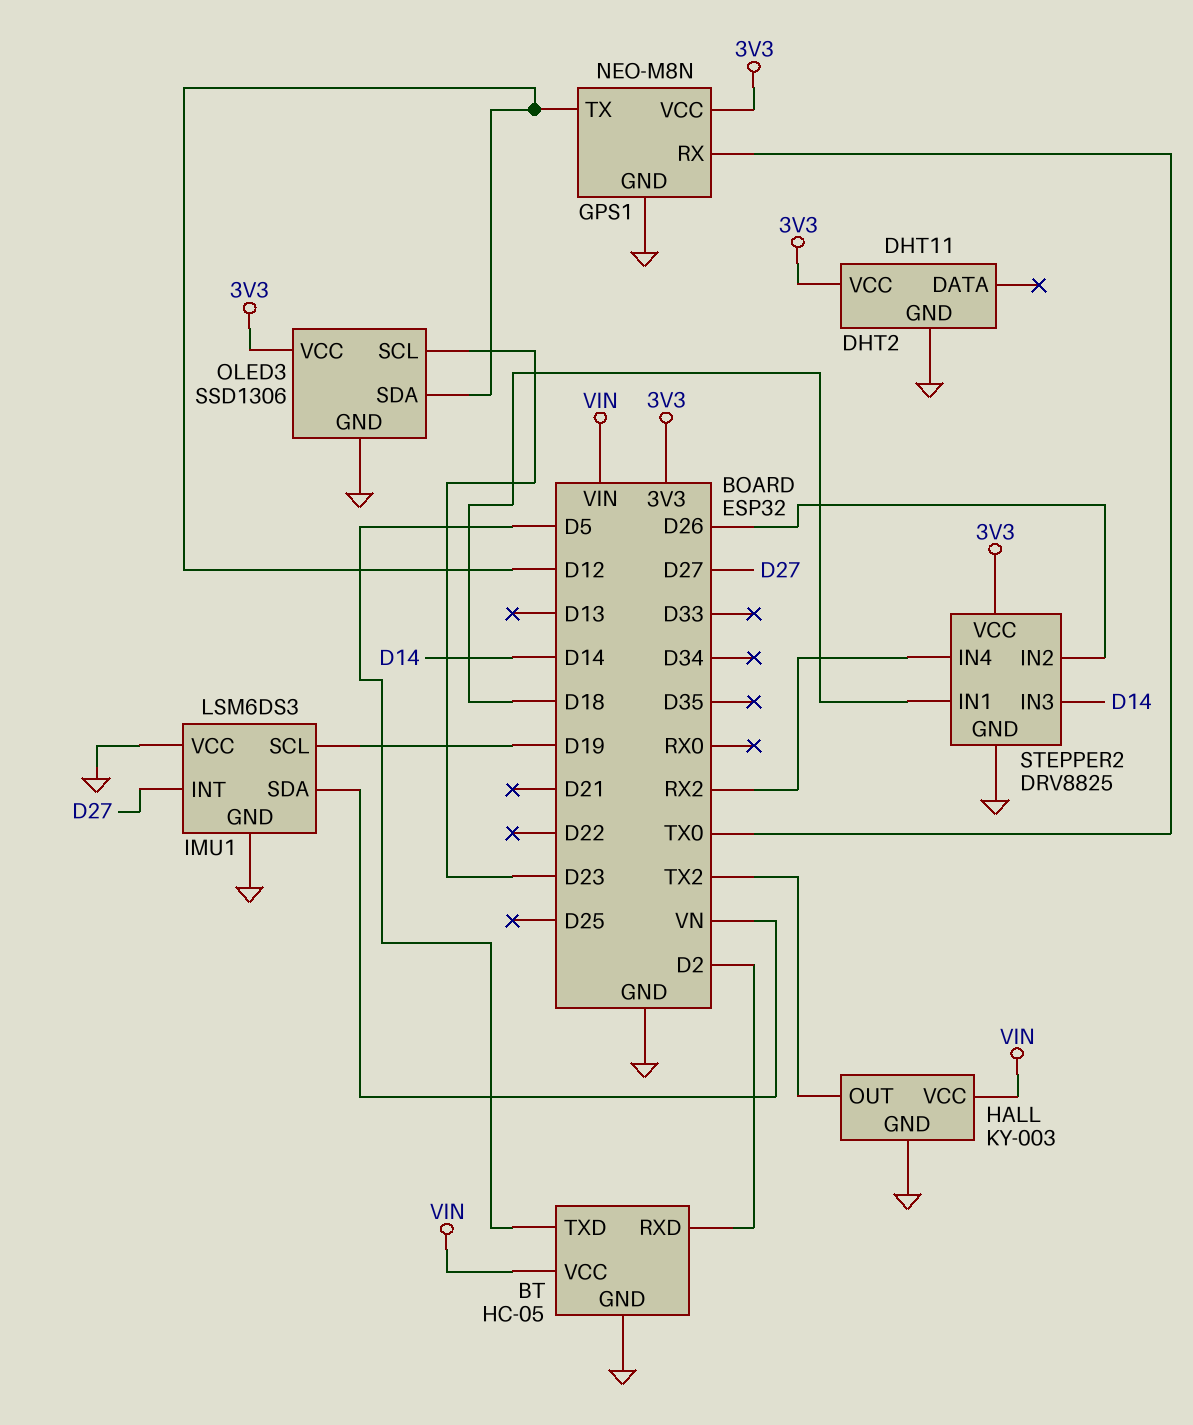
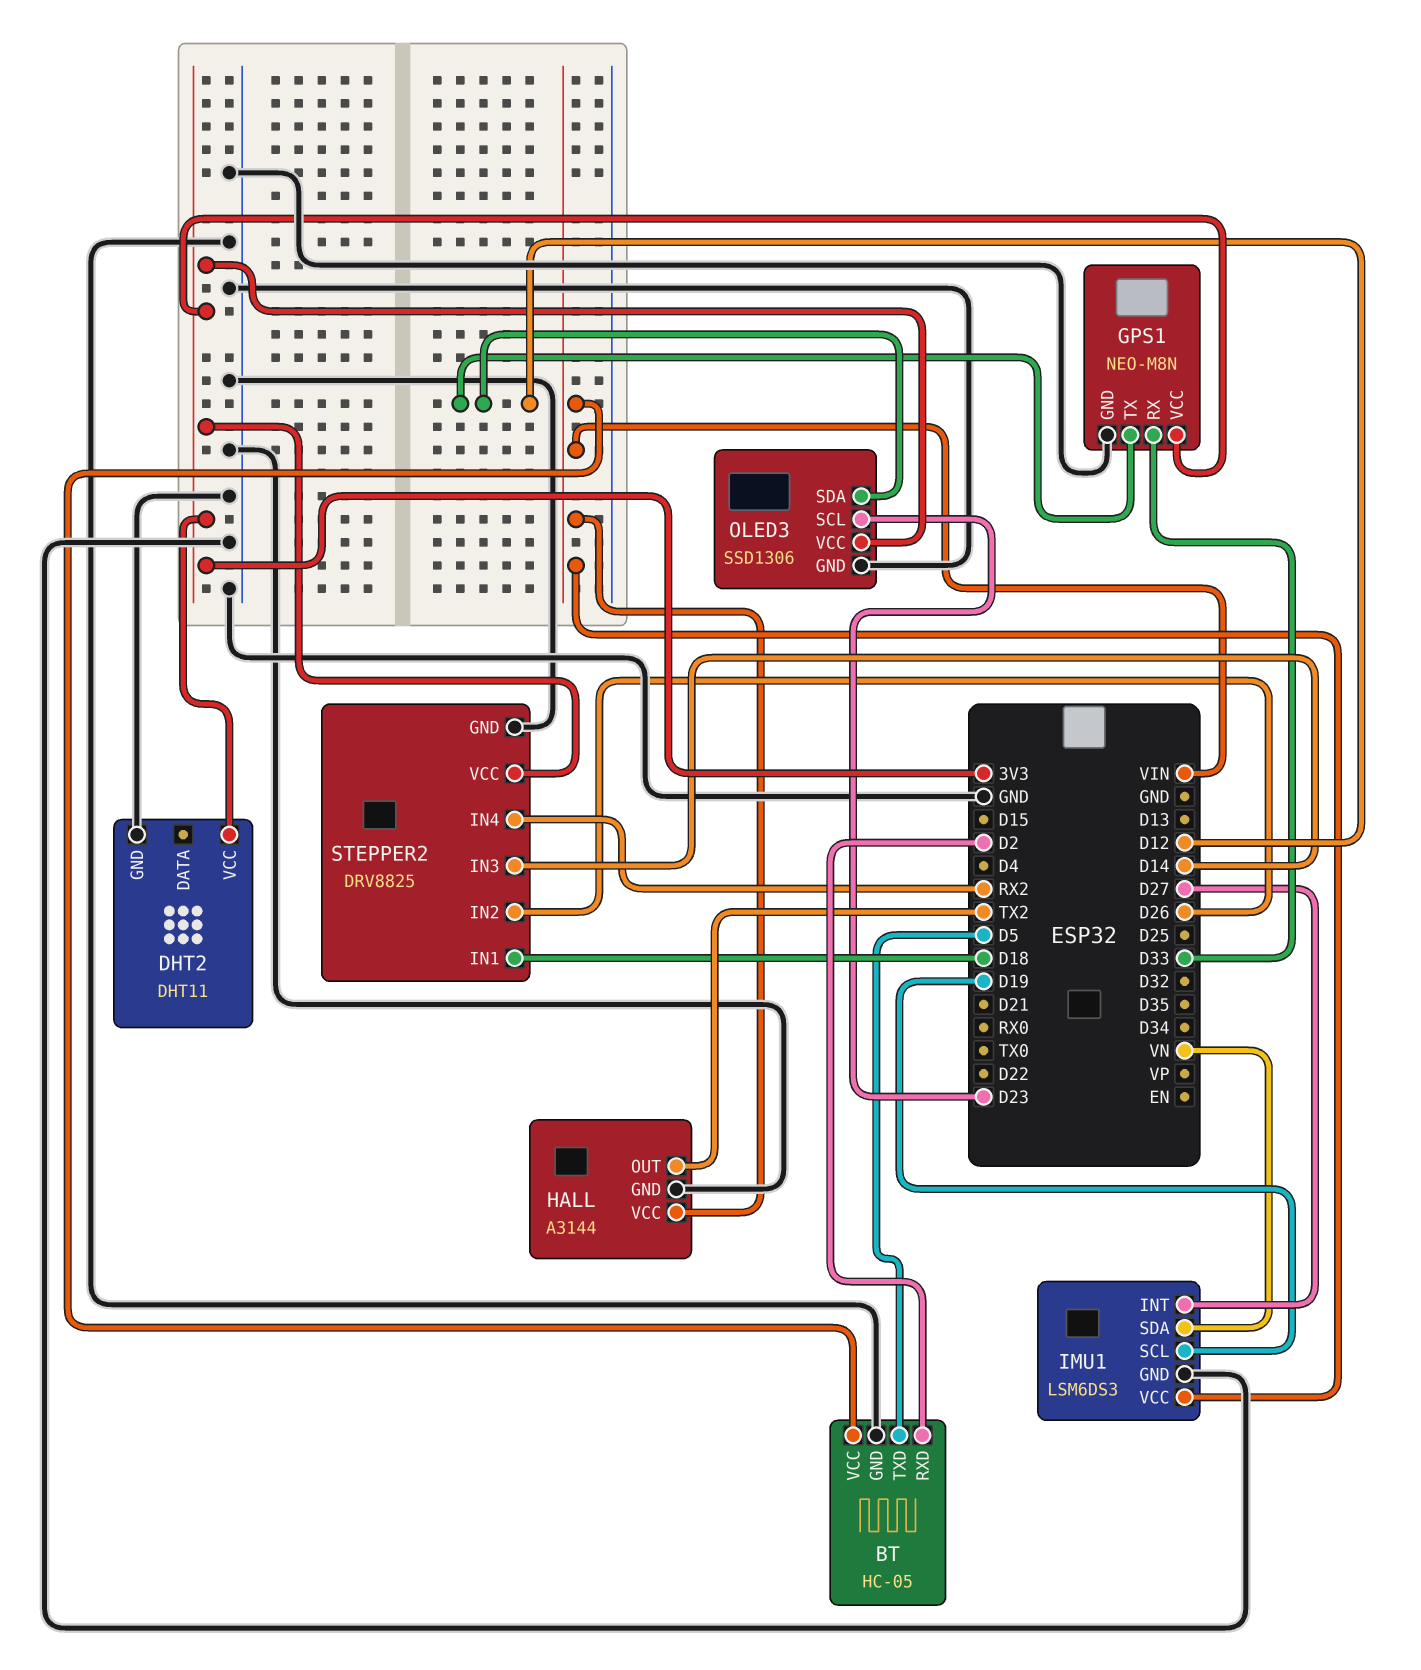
GPS1 pin RX: TX0 -> D33
HALL: KY-003 -> A3144
IMU1 pin VCC: GND -> VIN

